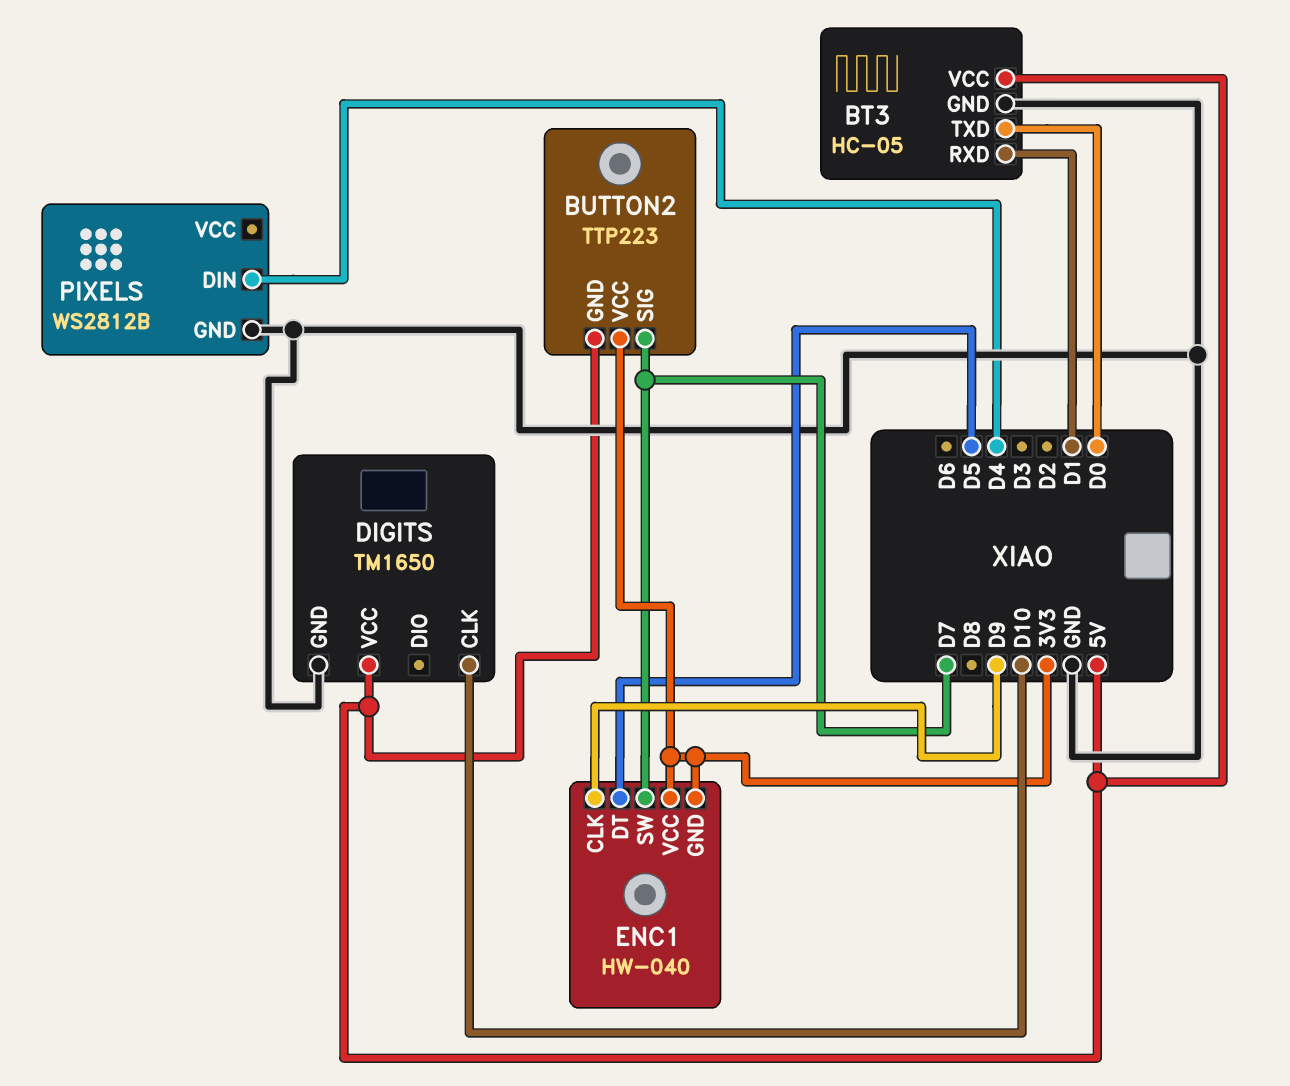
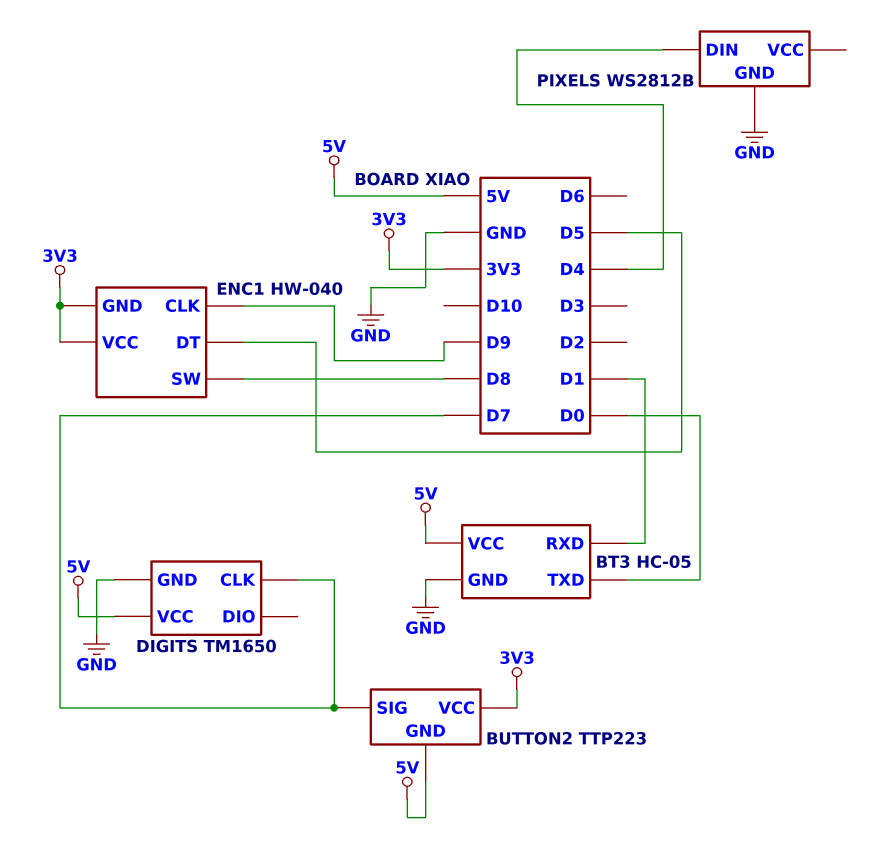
DIGITS pin CLK: D10 -> D7
ENC1 pin SW: D7 -> D8

